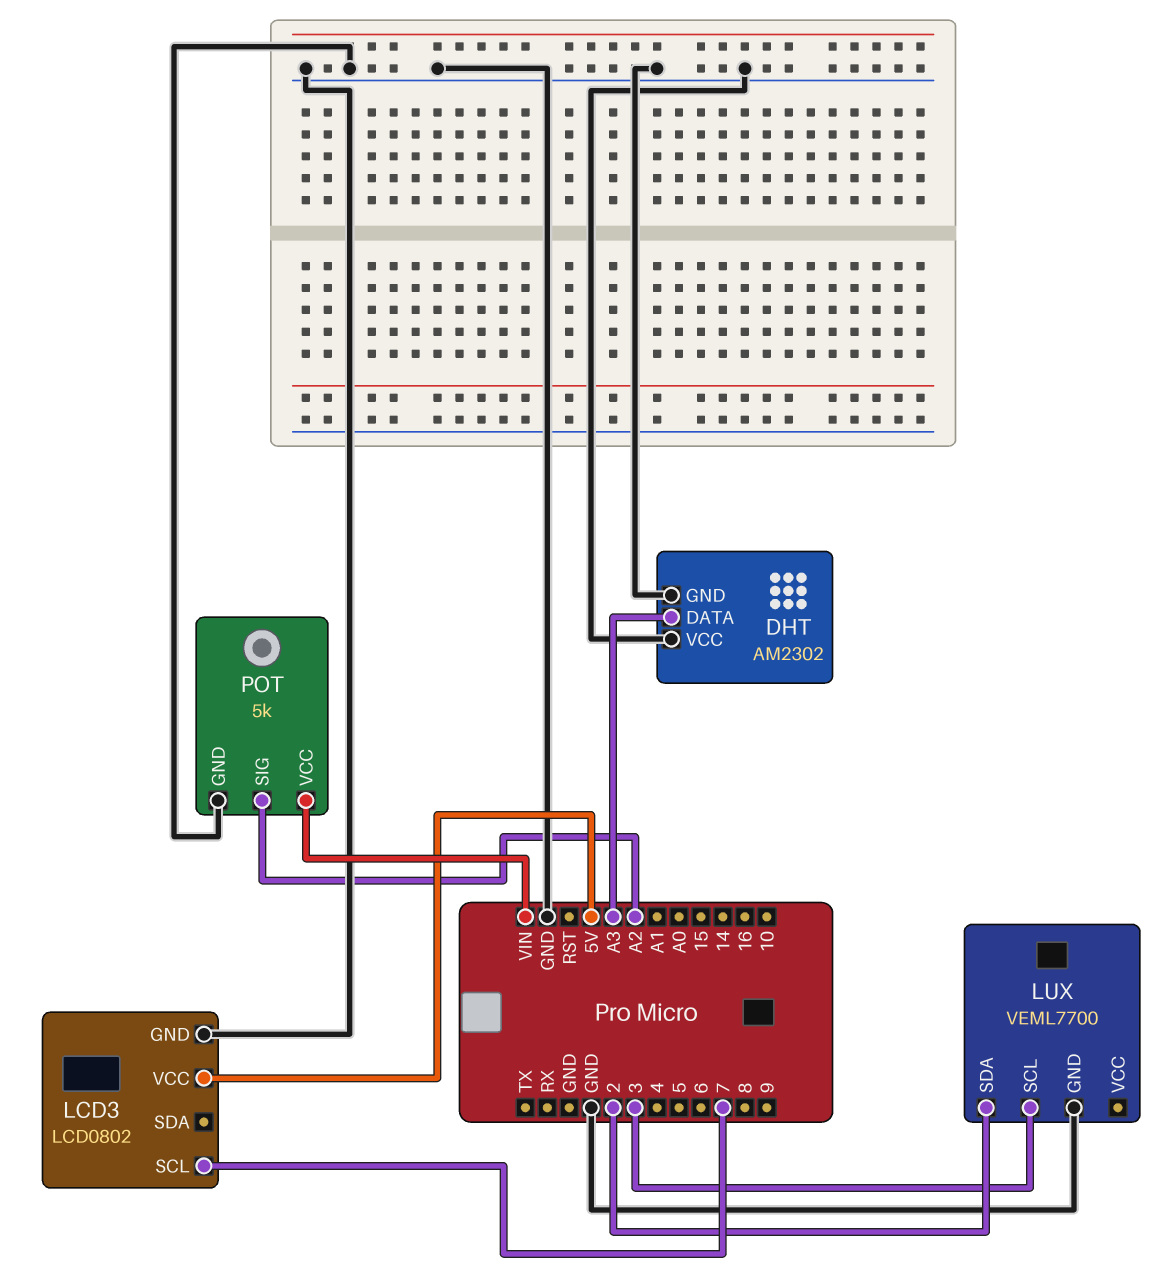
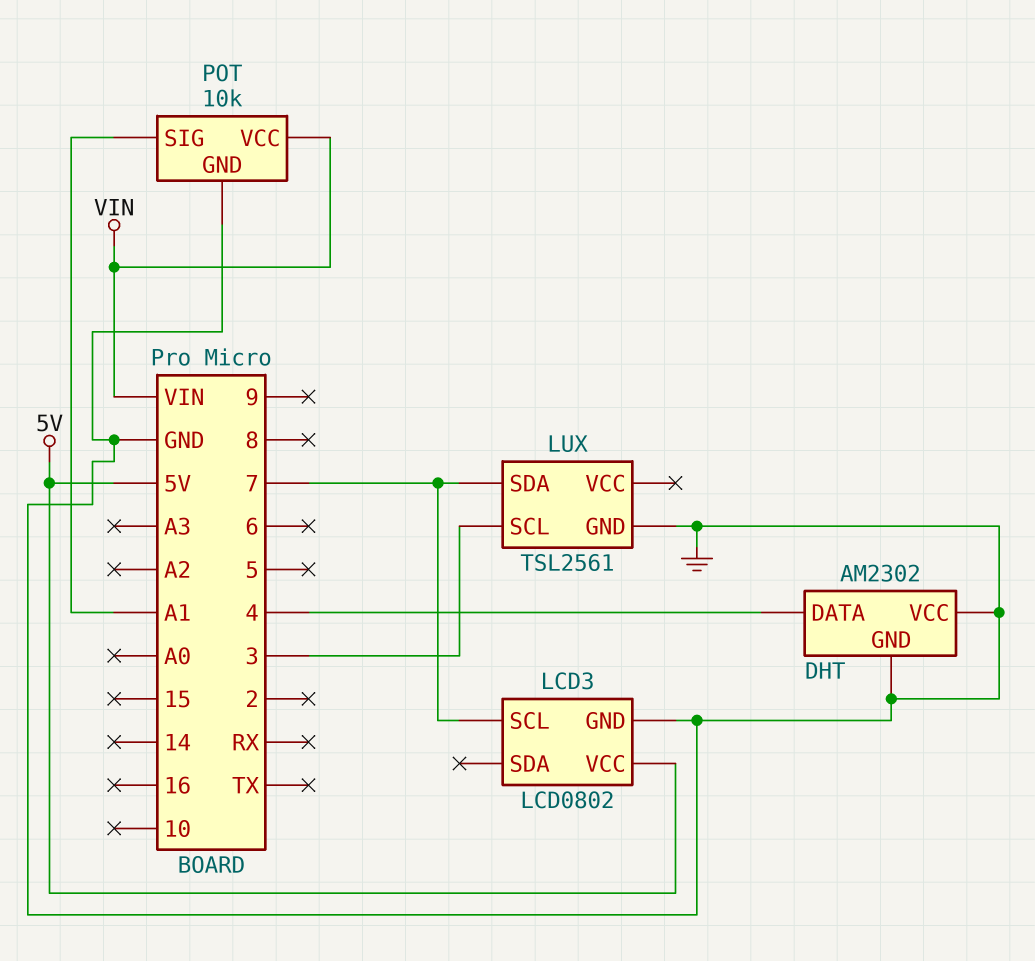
DHT pin DATA: A3 -> 4
LUX: VEML7700 -> TSL2561
LUX pin SDA: 2 -> 7
POT: 5k -> 10k
POT pin SIG: A2 -> A1

